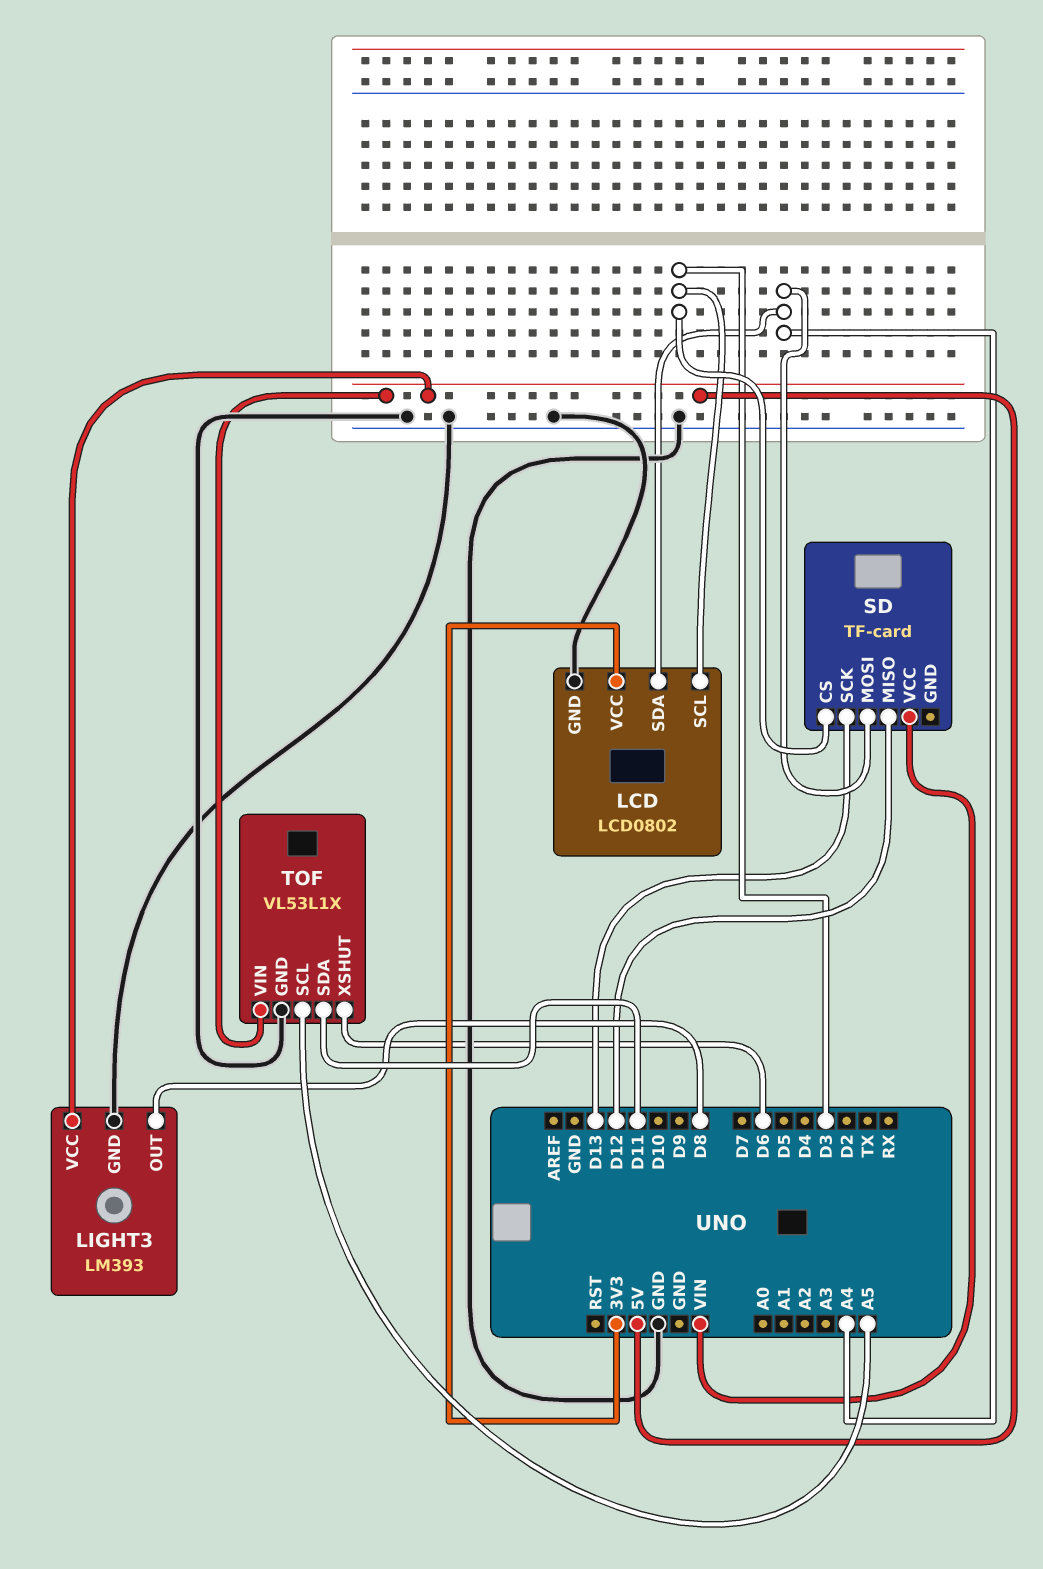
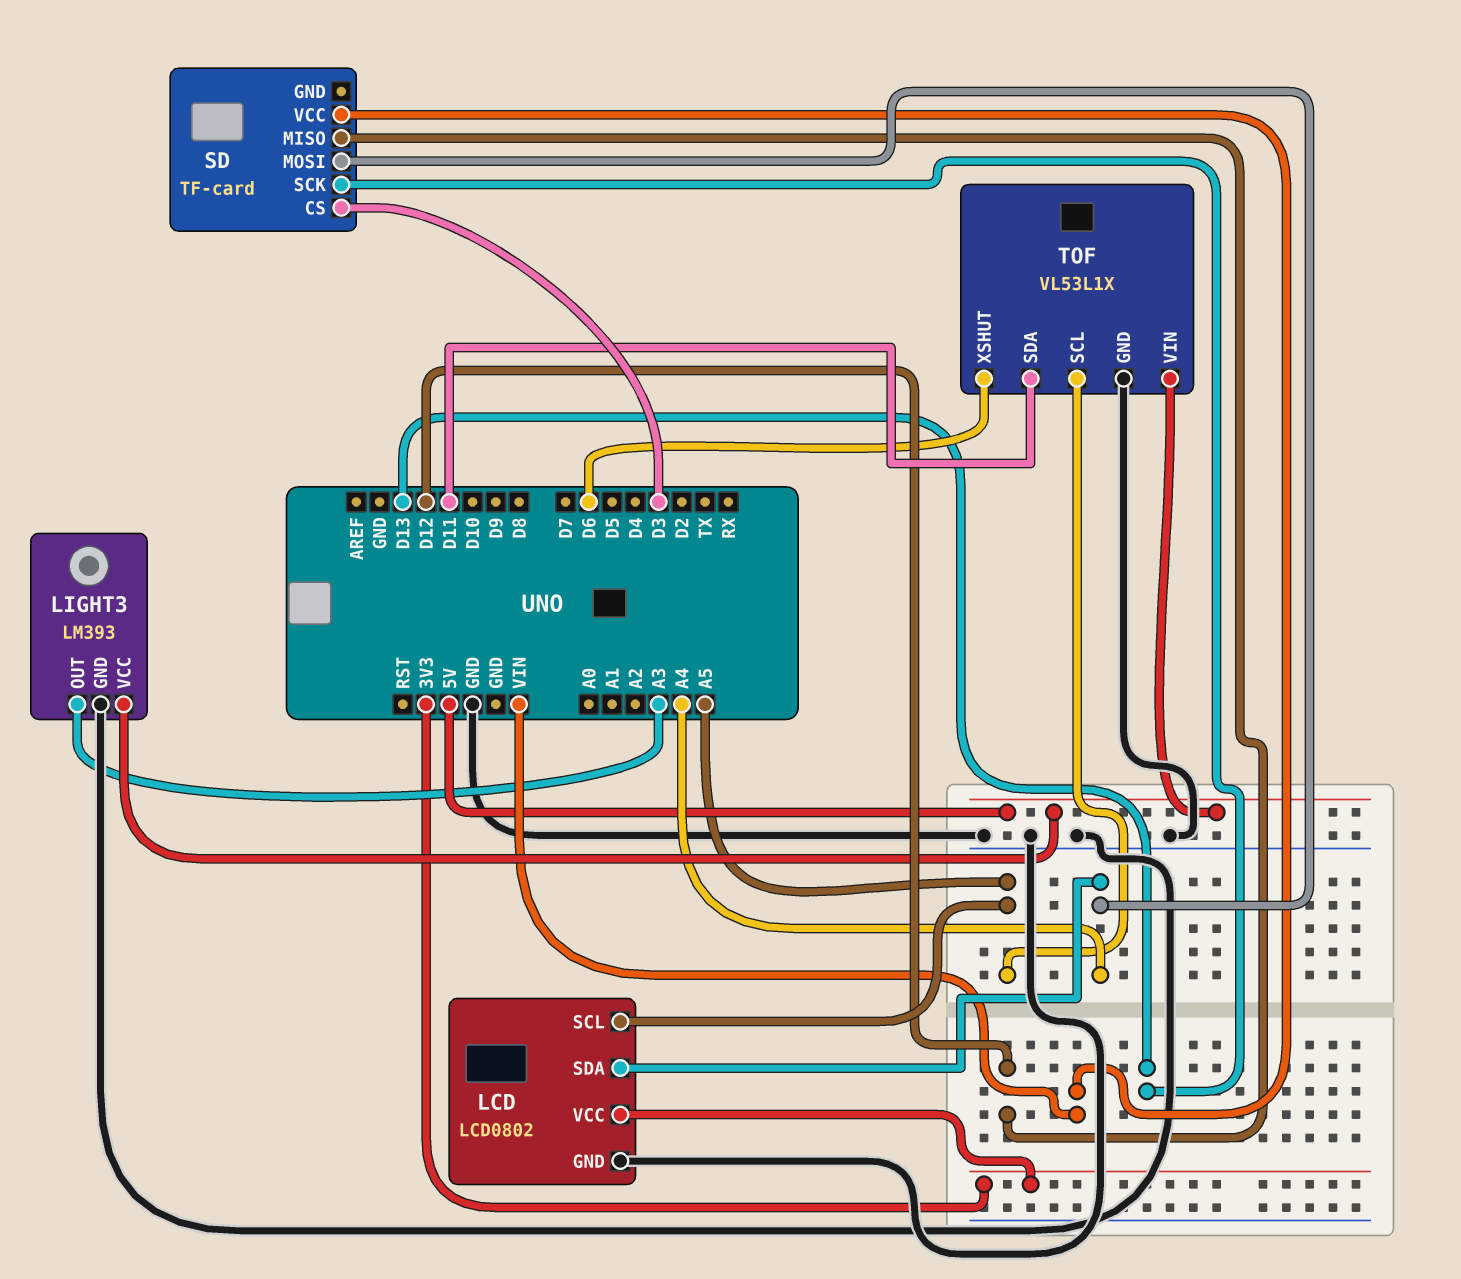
LCD pin SCL: D3 -> A5
LIGHT3 pin OUT: D8 -> A3

